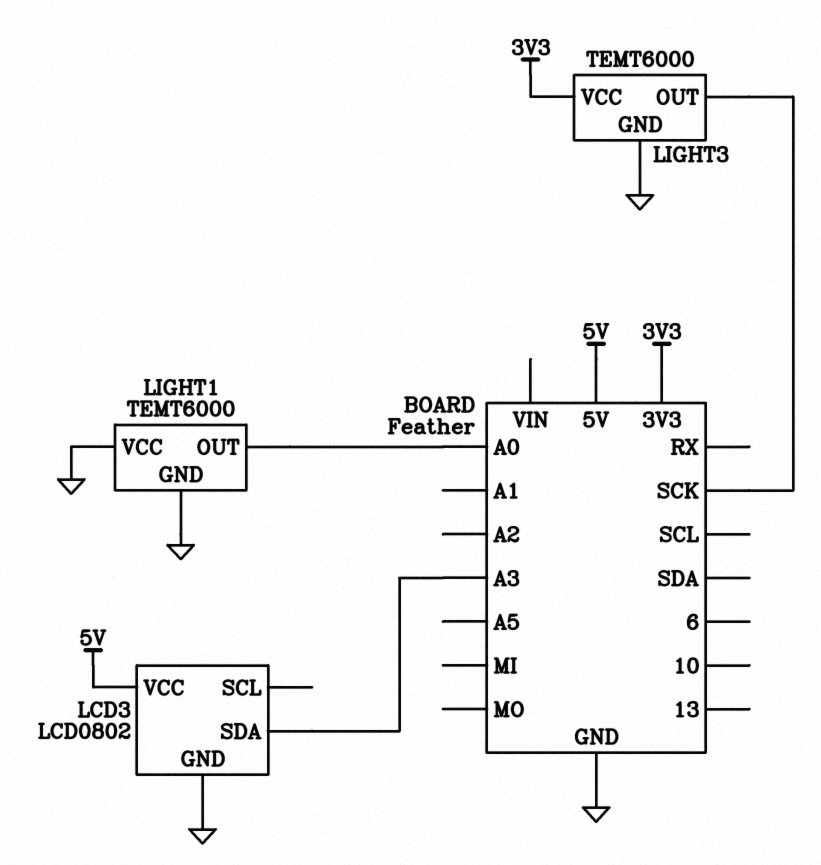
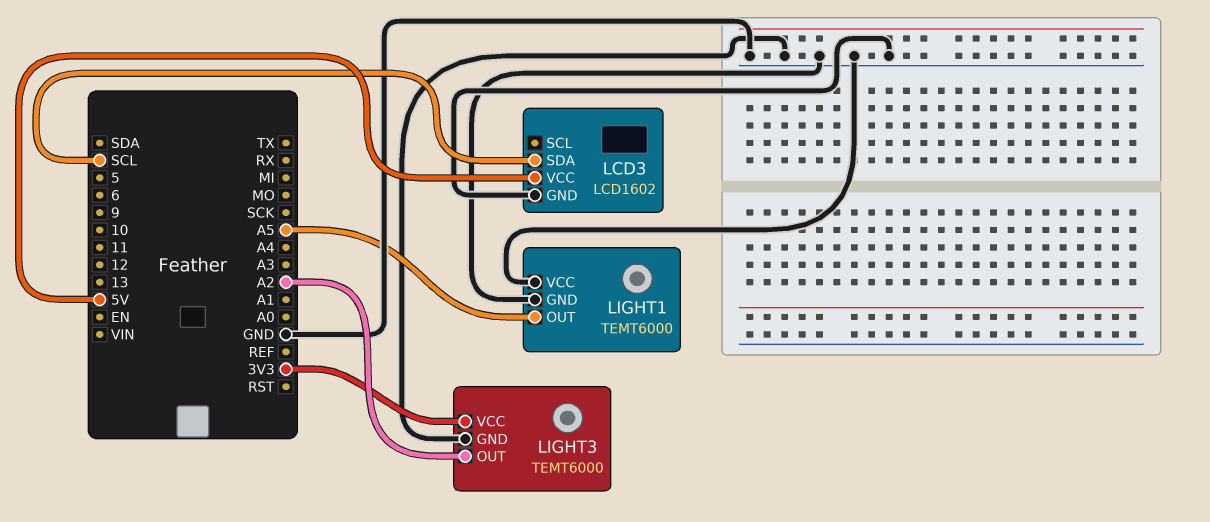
LCD3: LCD0802 -> LCD1602
LCD3 pin SDA: A3 -> SCL
LIGHT1 pin OUT: A0 -> A5
LIGHT3 pin OUT: SCK -> A2

